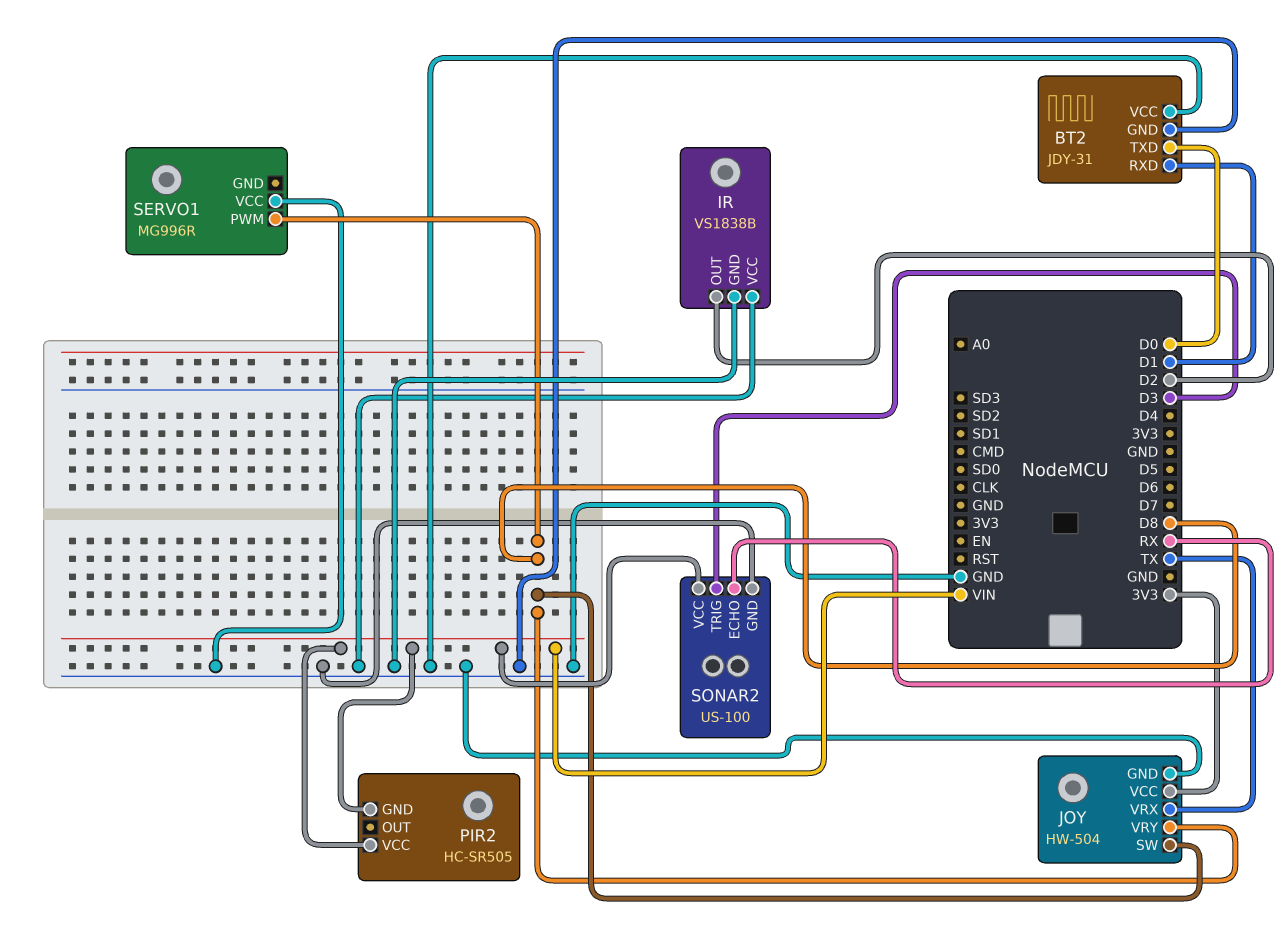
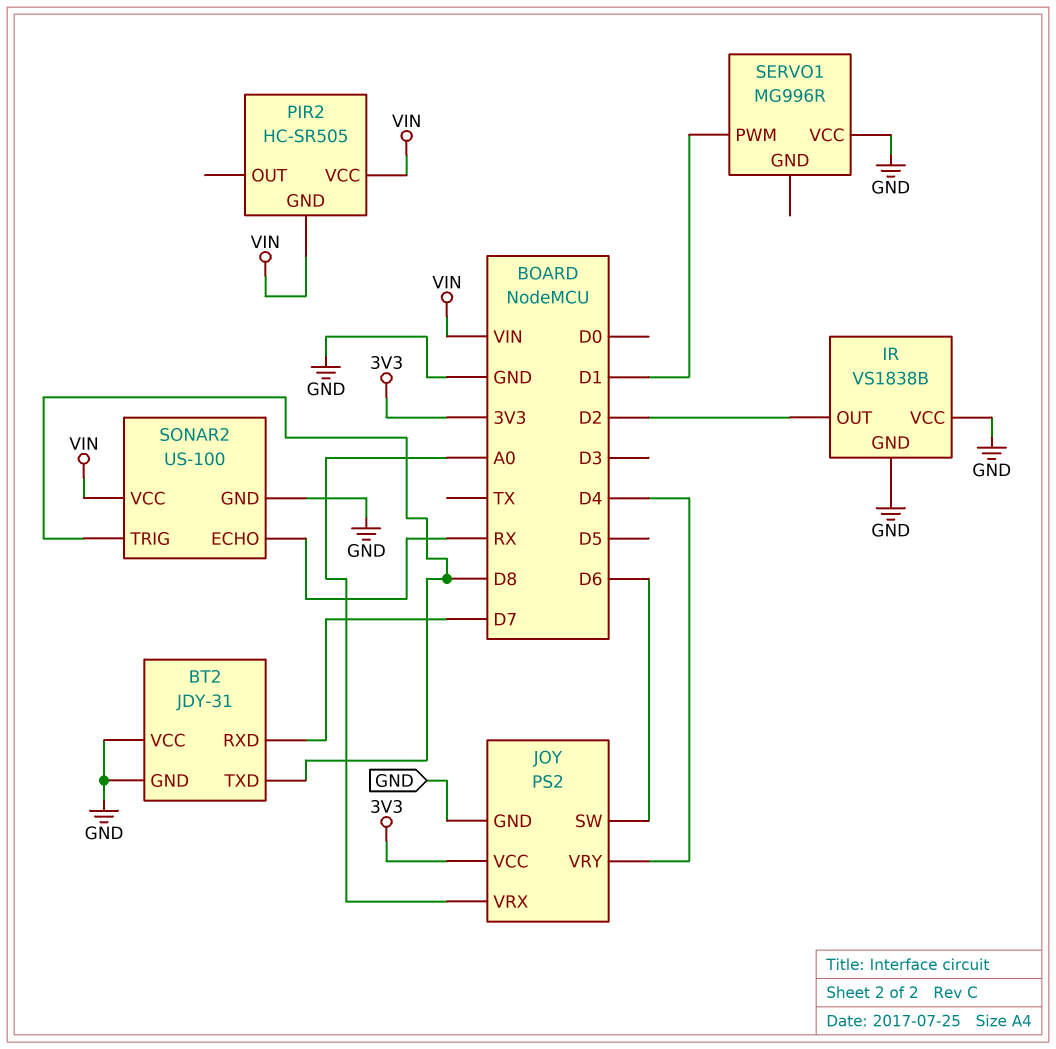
BT2 pin RXD: D1 -> D7
BT2 pin TXD: D0 -> D8
JOY: HW-504 -> PS2
JOY pin SW: D8 -> D6
JOY pin VRX: TX -> A0
JOY pin VRY: D8 -> D4
SERVO1 pin PWM: D8 -> D1
SONAR2 pin TRIG: D3 -> D8

